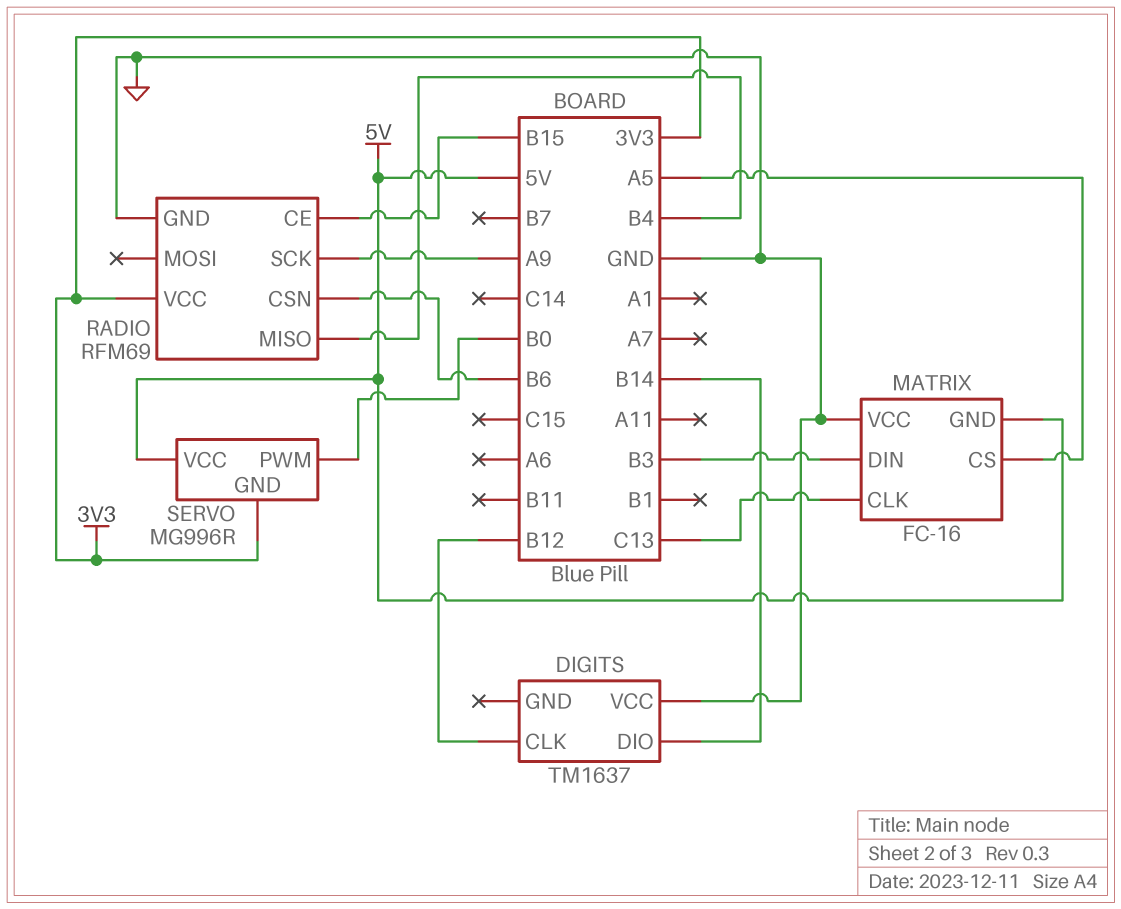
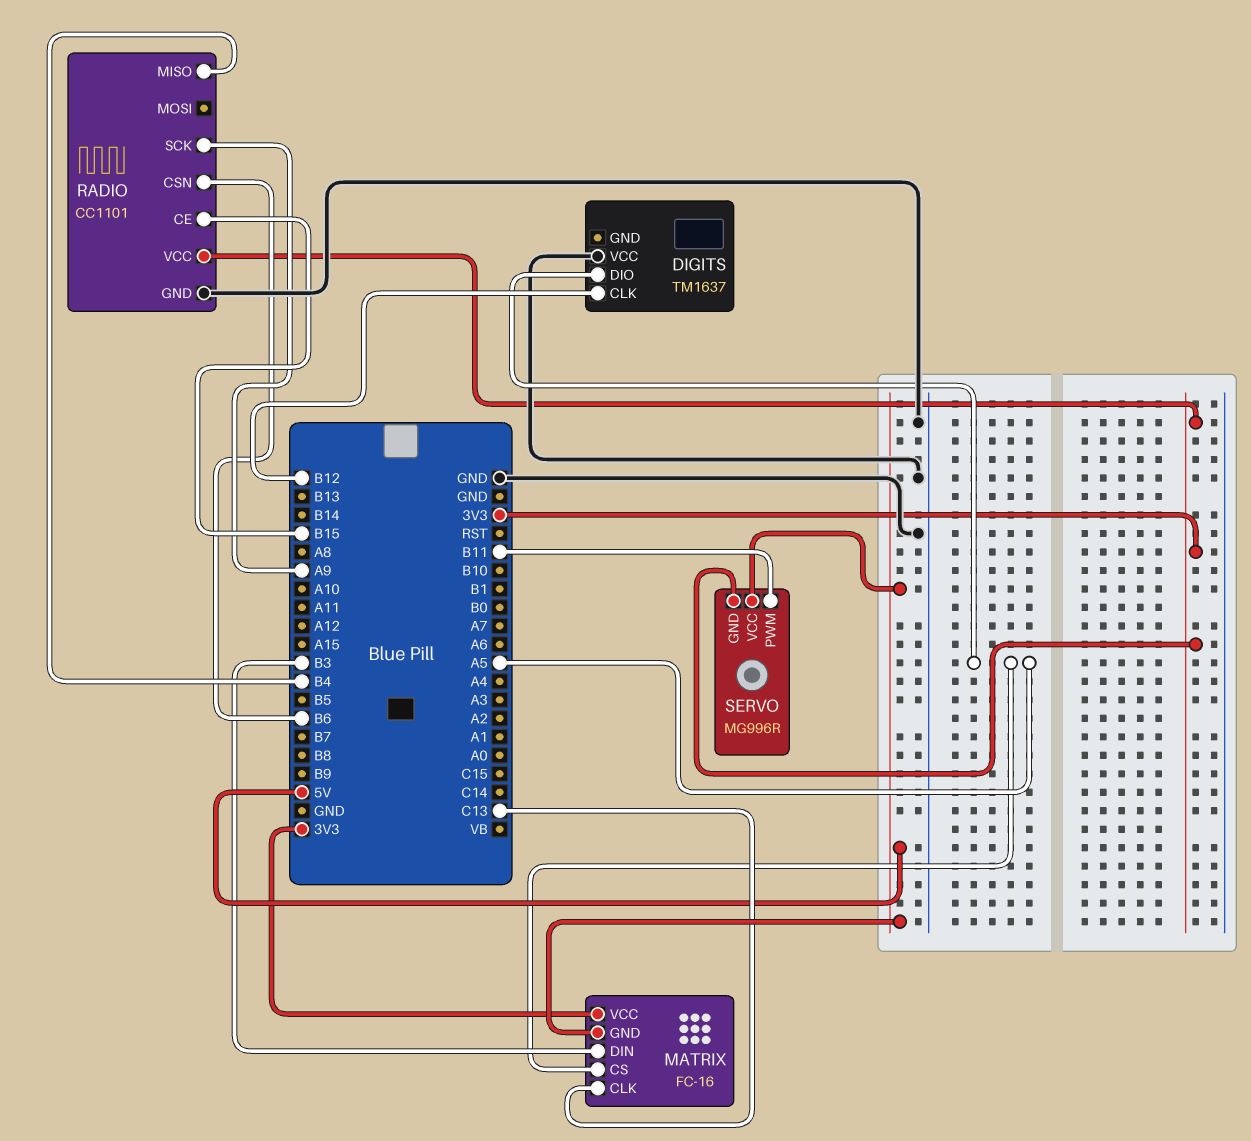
DIGITS pin DIO: B14 -> A5
MATRIX pin VCC: GND -> 3V3
RADIO: RFM69 -> CC1101
SERVO pin PWM: B0 -> B11

